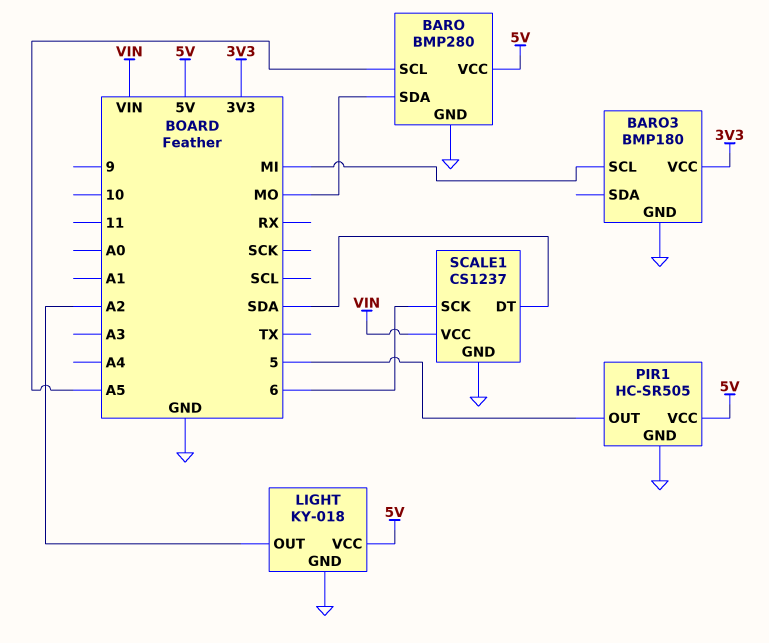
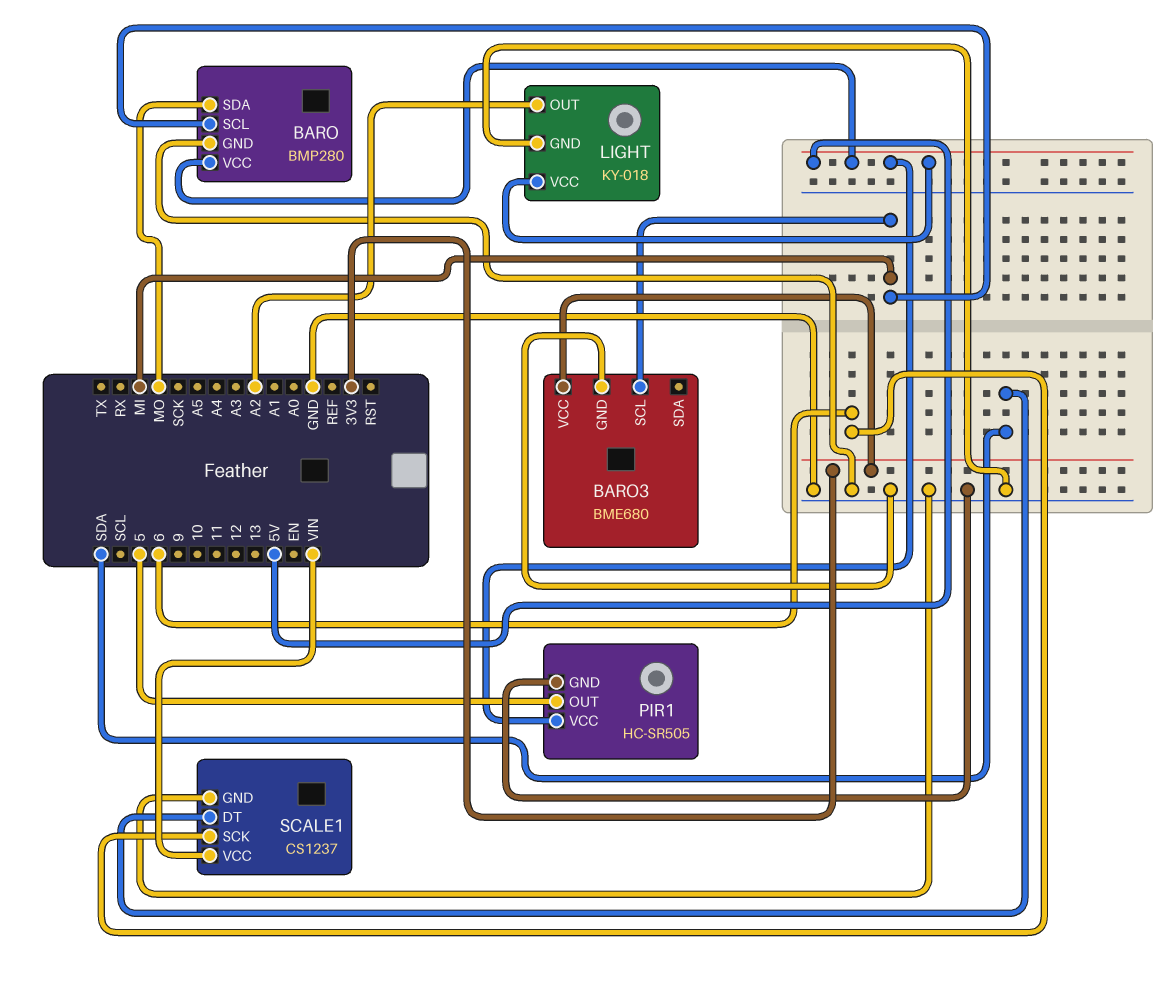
BARO pin SCL: A5 -> MI
BARO3: BMP180 -> BME680

